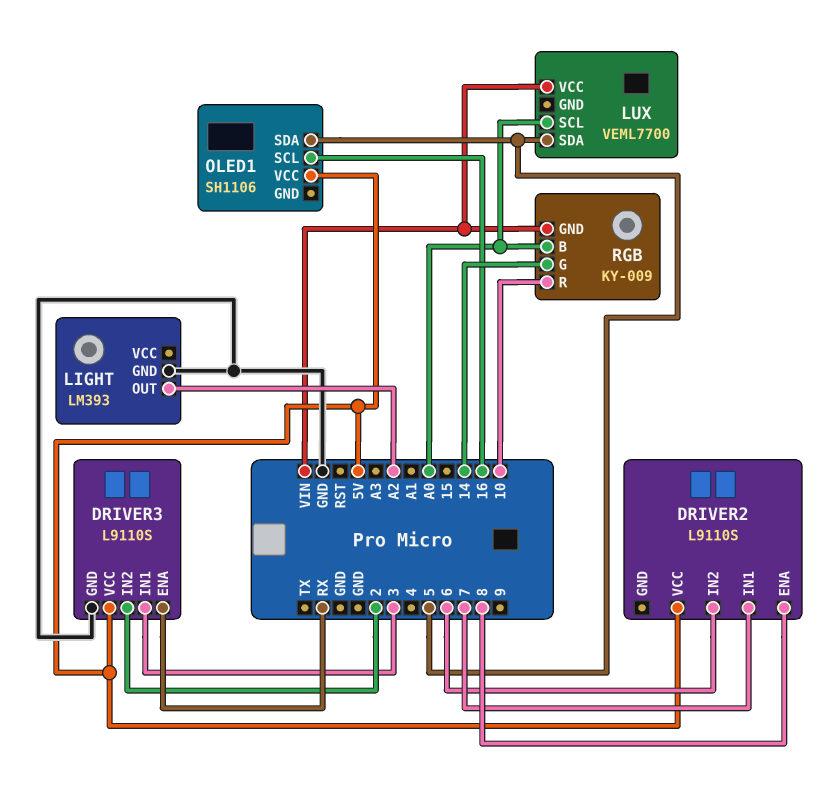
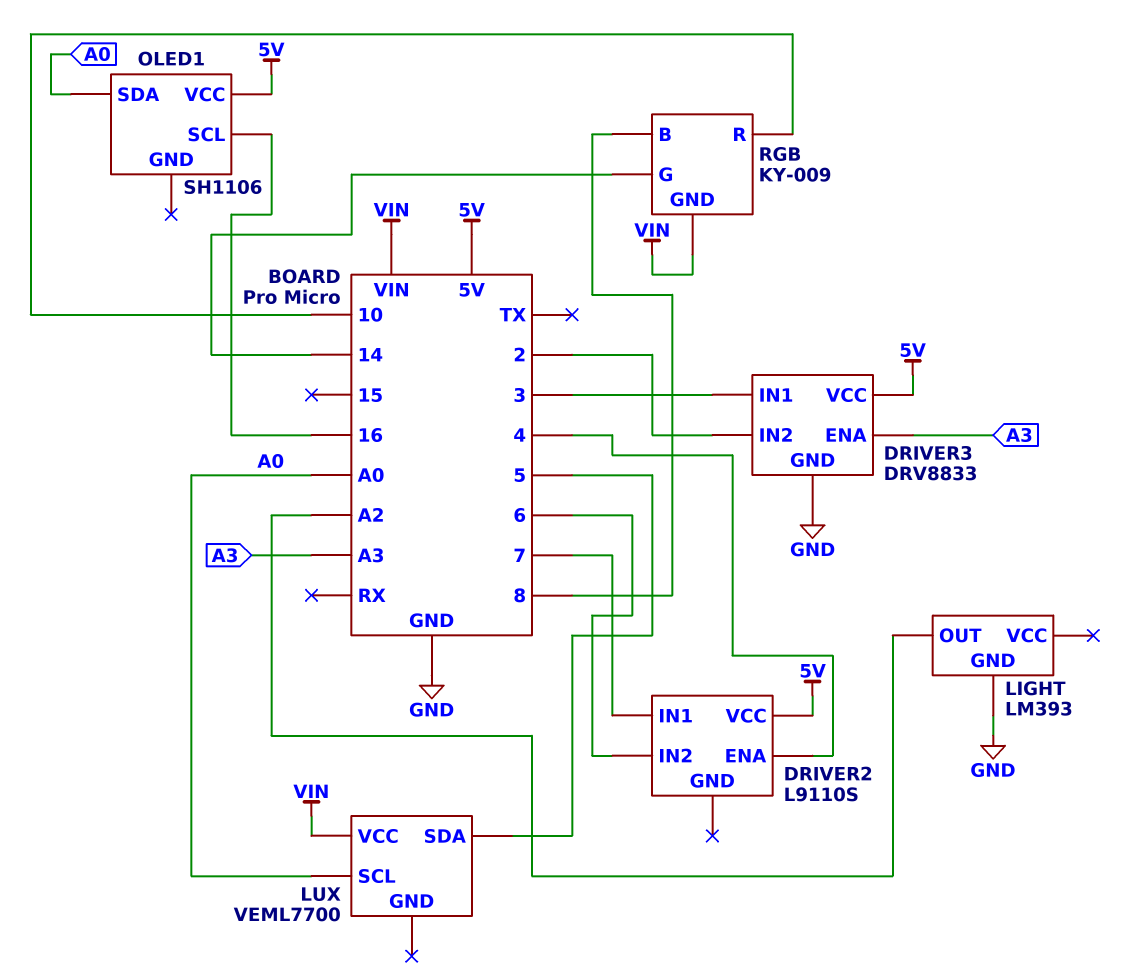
DRIVER2 pin ENA: 8 -> 4
DRIVER3: L9110S -> DRV8833
DRIVER3 pin ENA: RX -> A3
OLED1 pin SDA: 5 -> A0
RGB pin B: A0 -> 8

